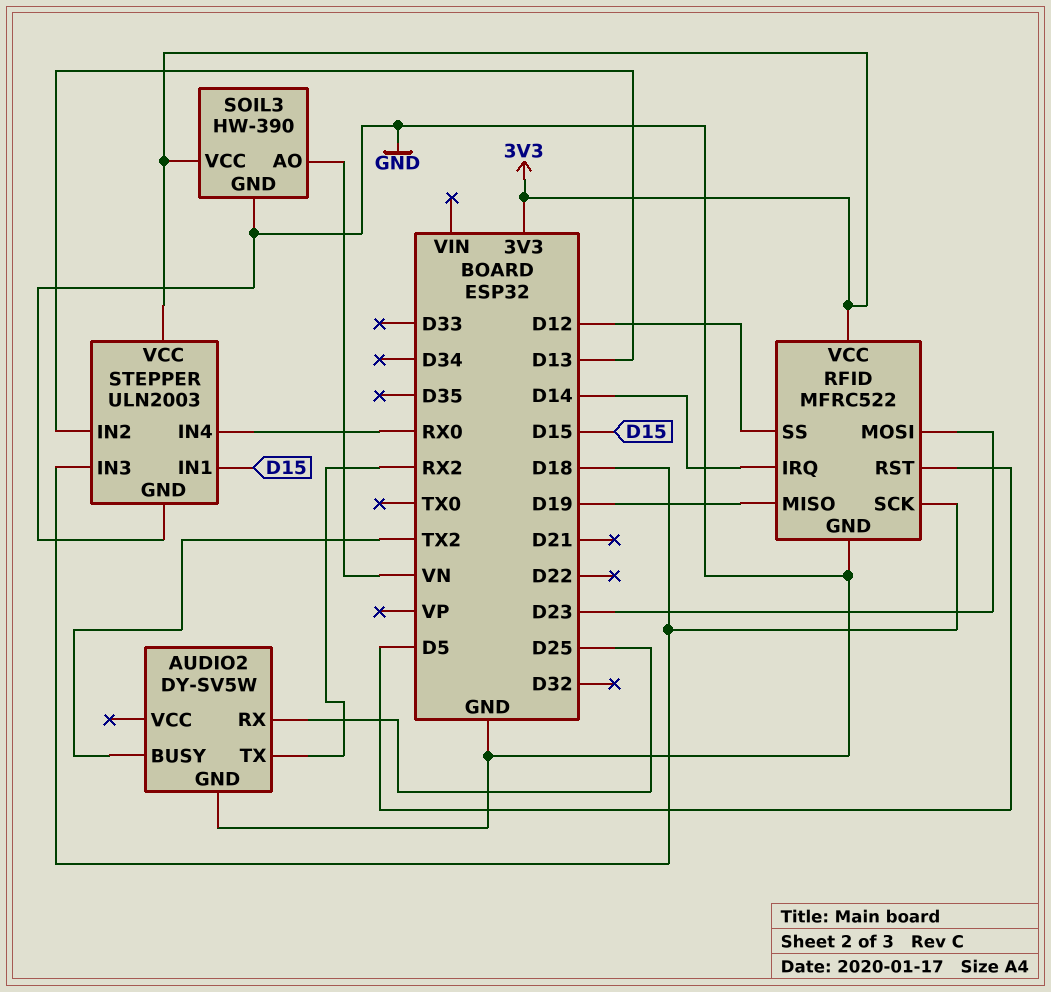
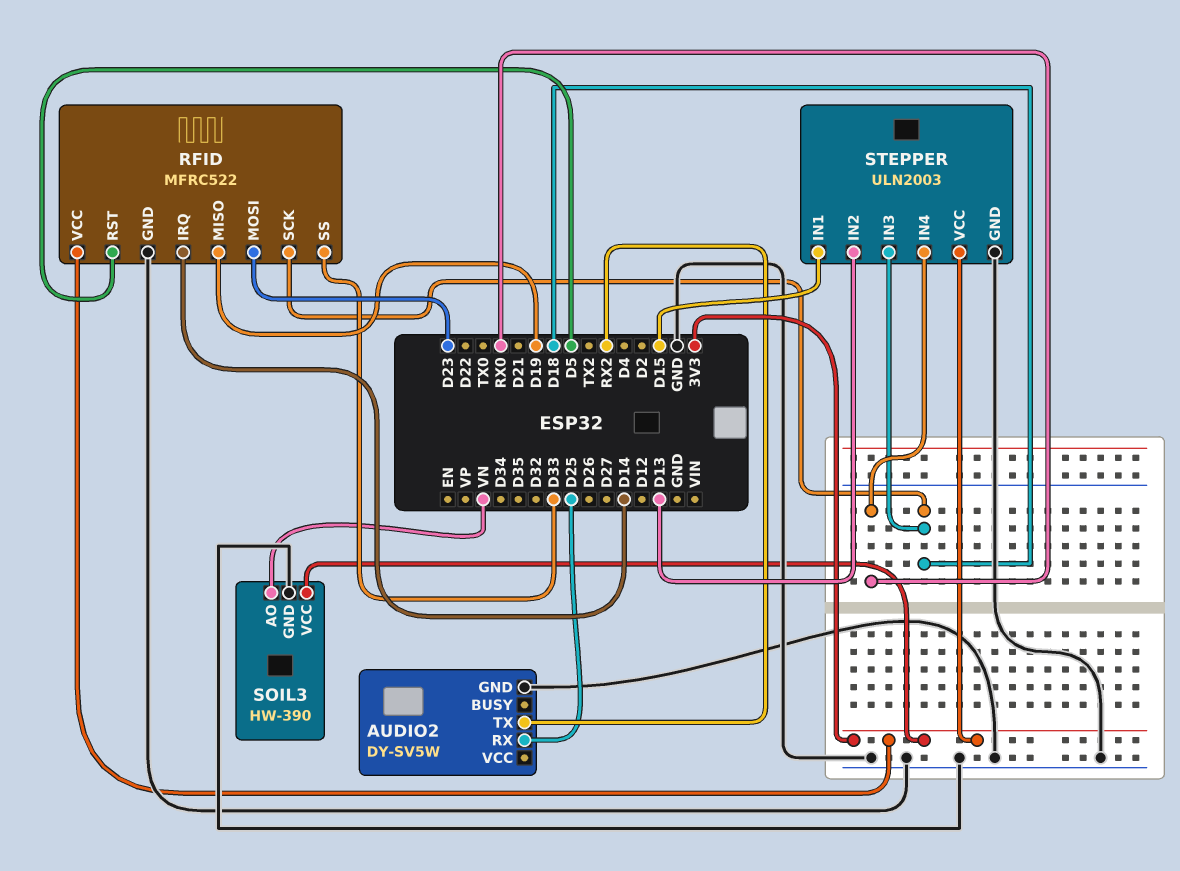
AUDIO2 pin BUSY: TX2 -> none
RFID pin SS: D12 -> D33

